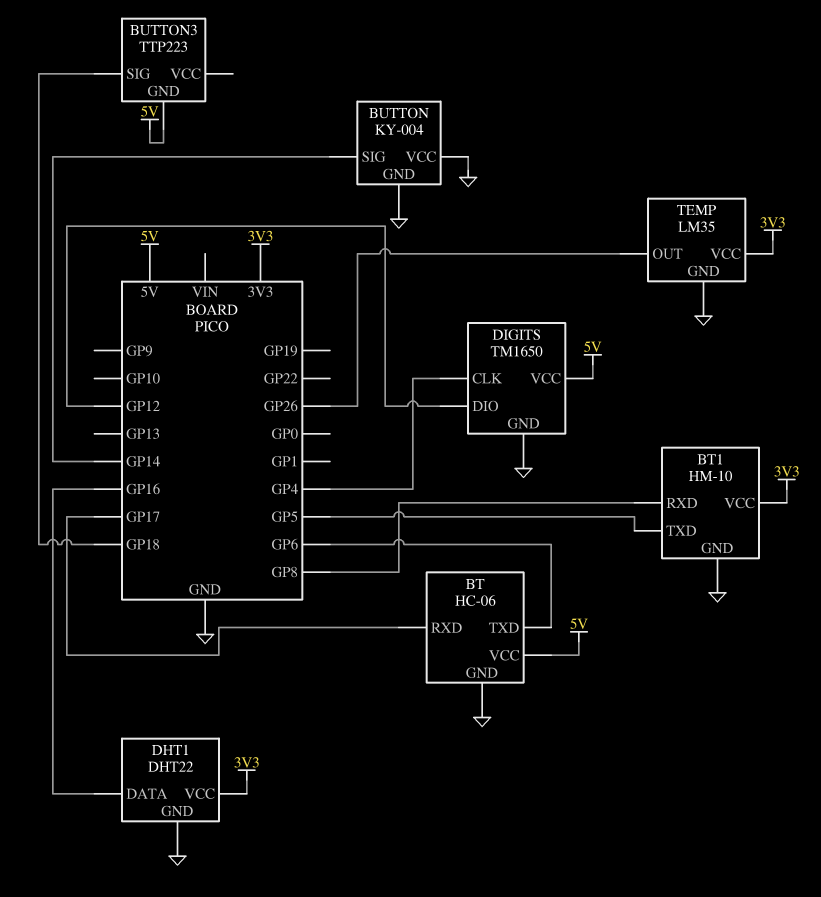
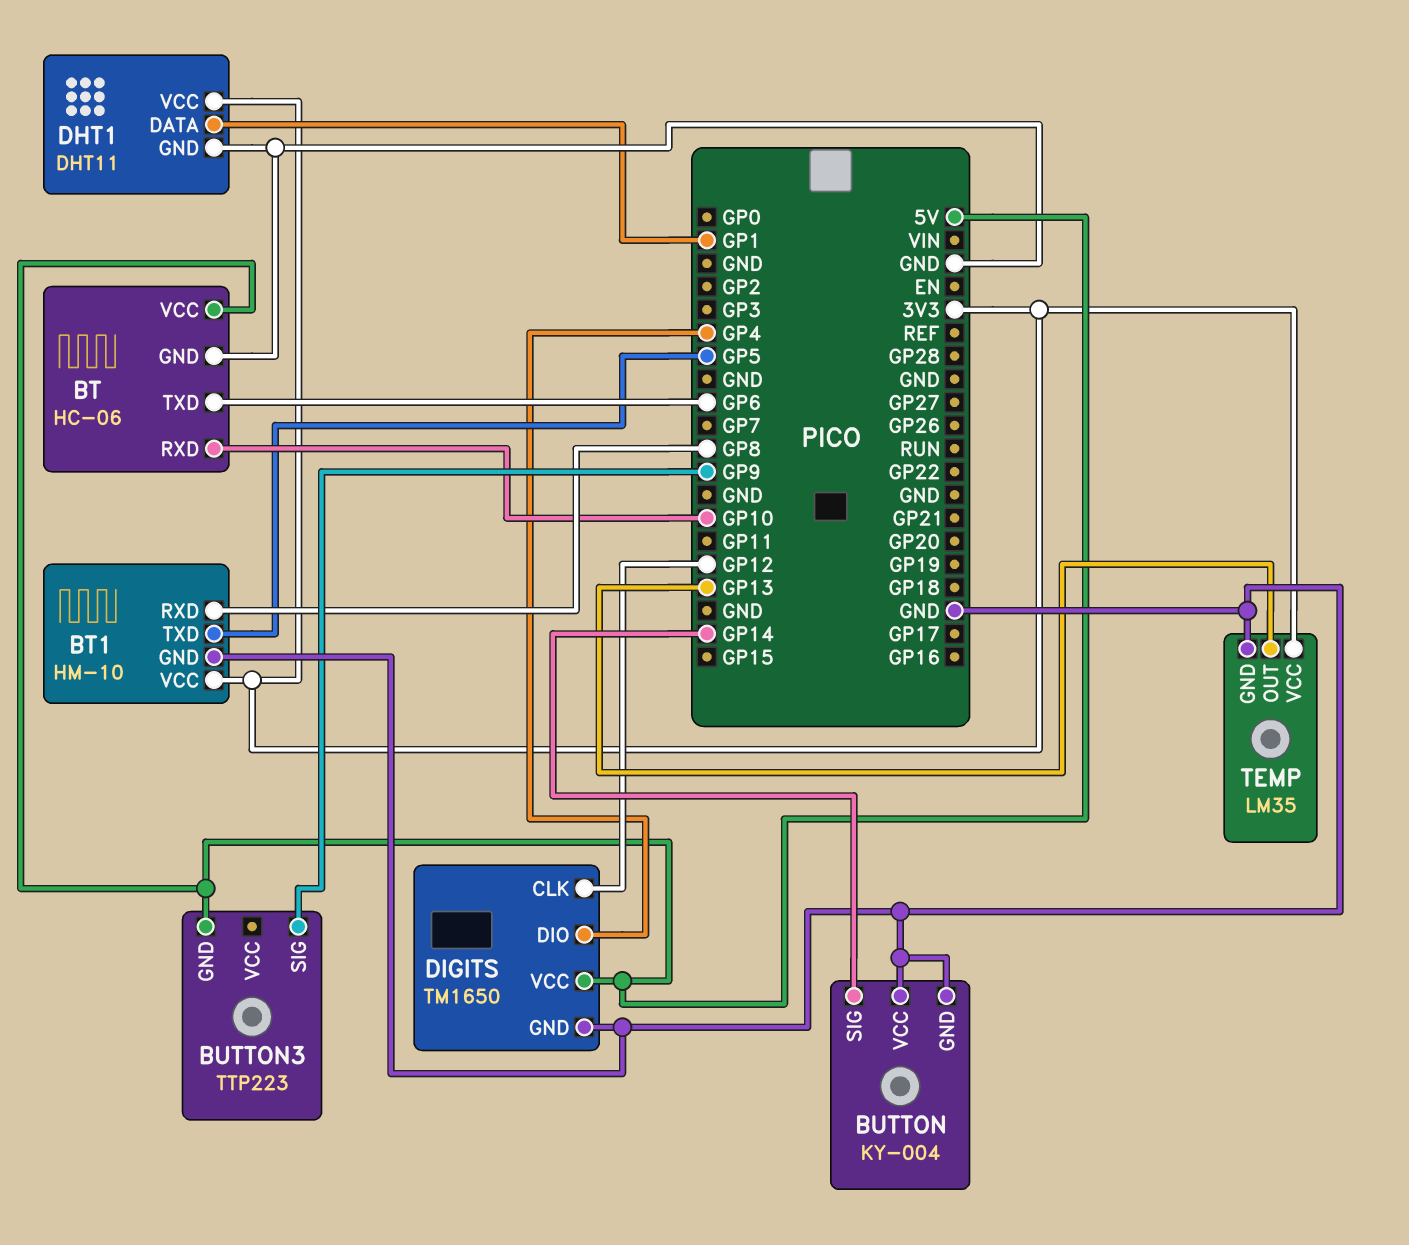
BT pin RXD: GP17 -> GP10
BUTTON3 pin SIG: GP18 -> GP9
DHT1: DHT22 -> DHT11
DHT1 pin DATA: GP16 -> GP1
DIGITS pin CLK: GP4 -> GP12
DIGITS pin DIO: GP12 -> GP4
TEMP pin OUT: GP26 -> GP13

